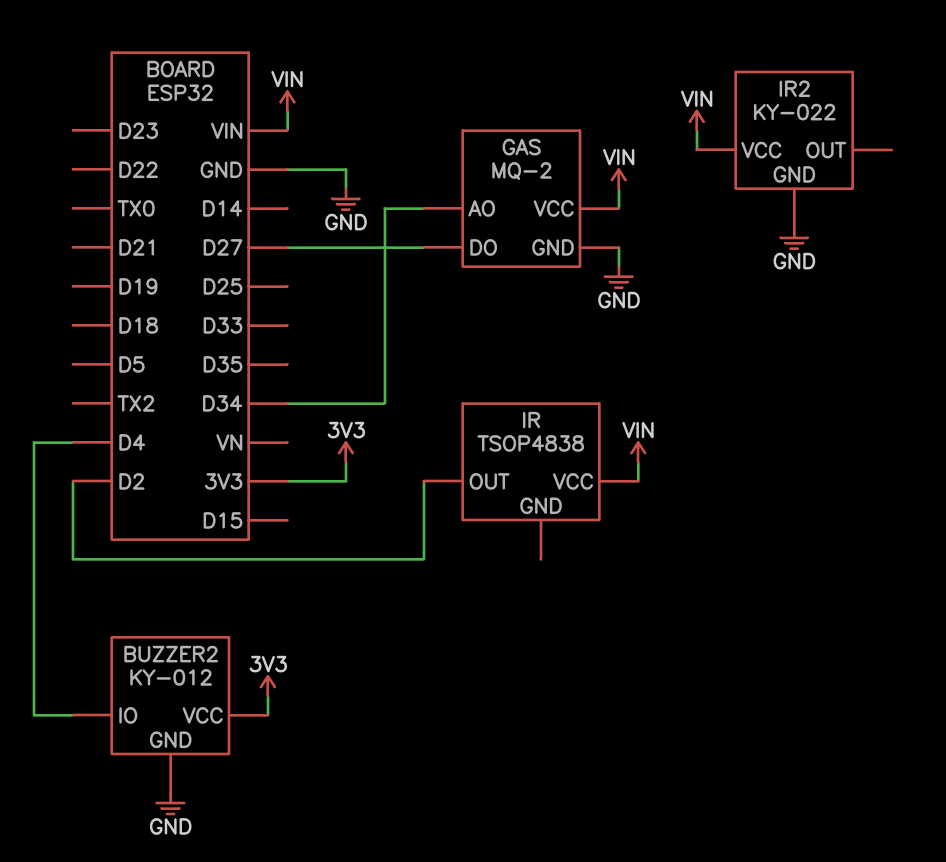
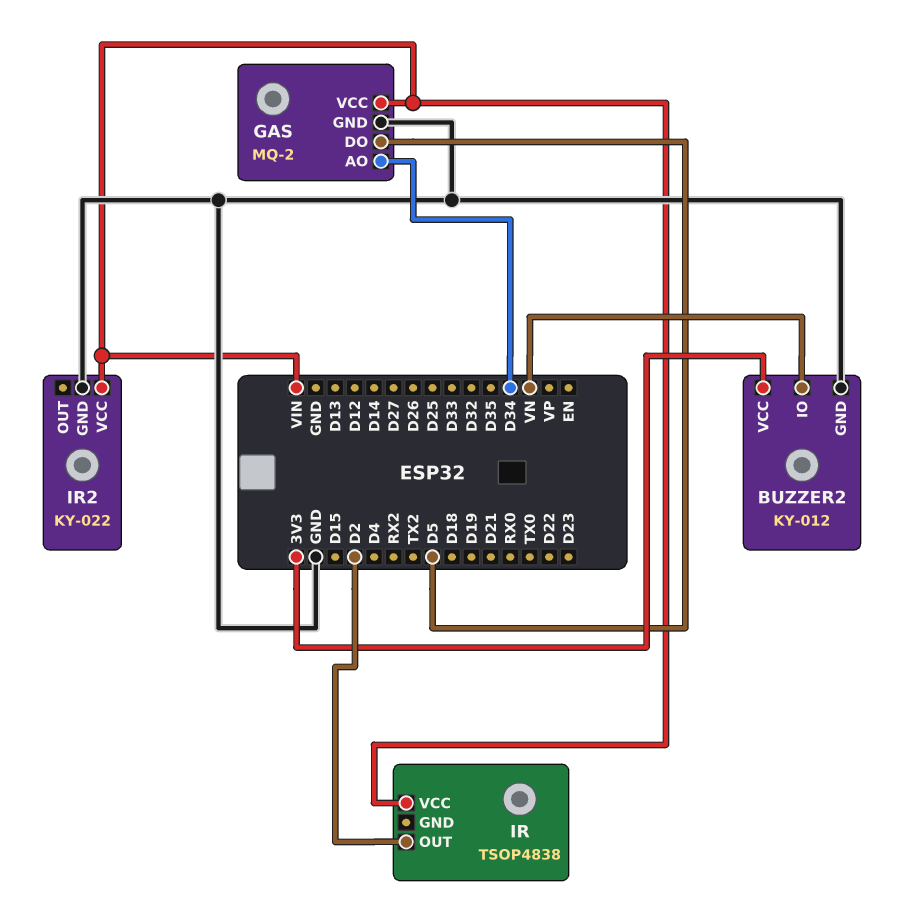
BUZZER2 pin IO: D4 -> VN
GAS pin DO: D27 -> D5

